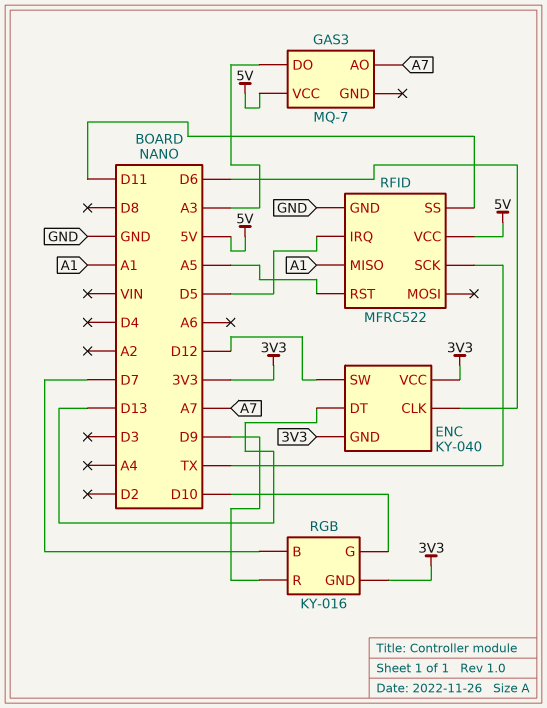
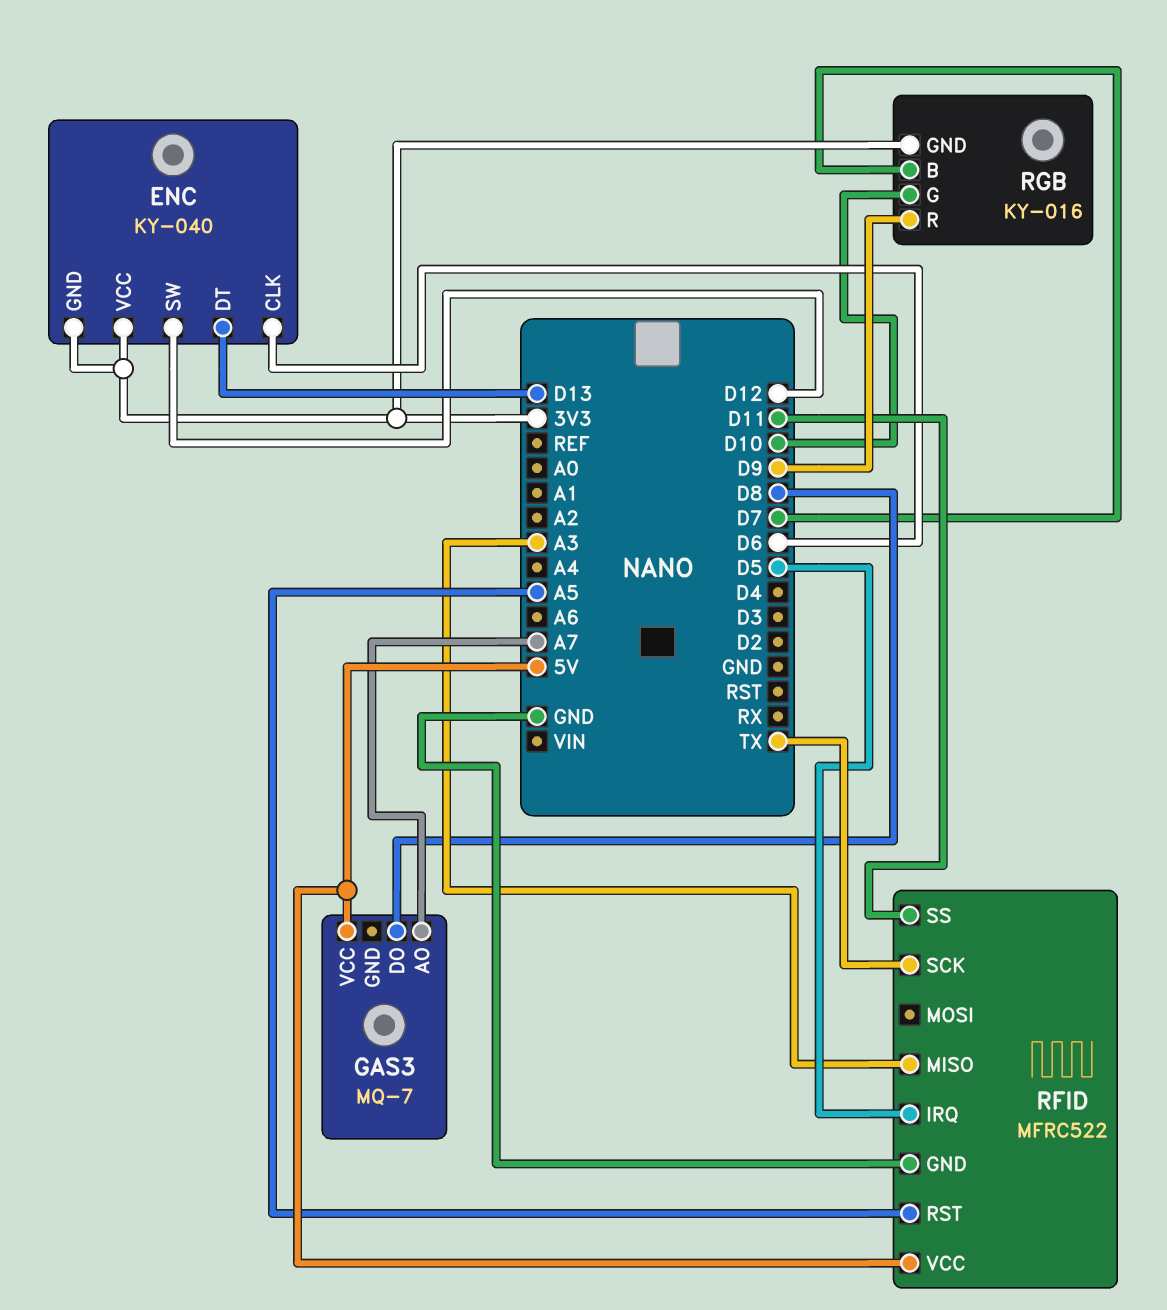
GAS3 pin DO: A3 -> D8
RFID pin MISO: A1 -> A3

